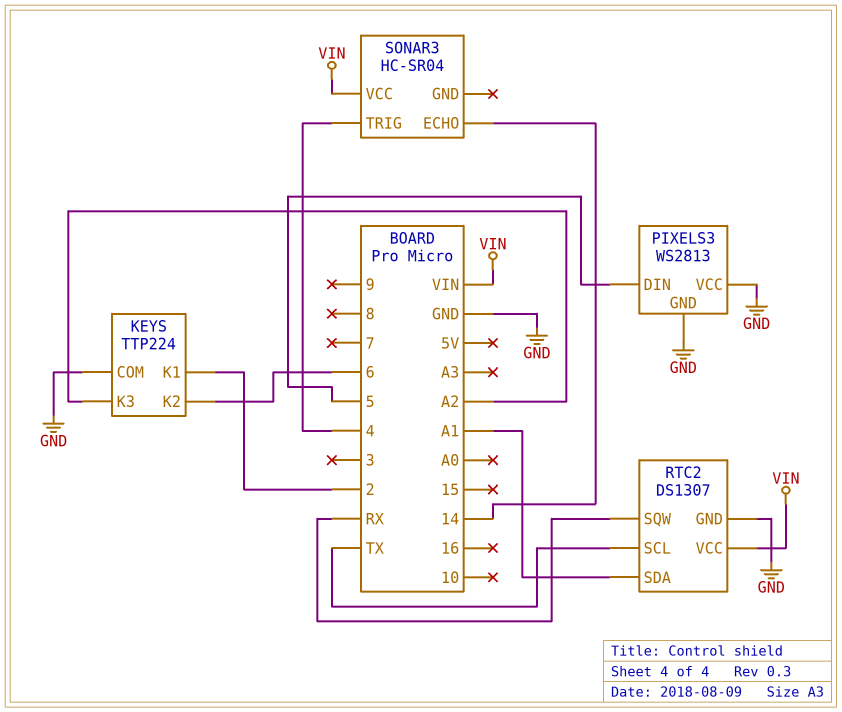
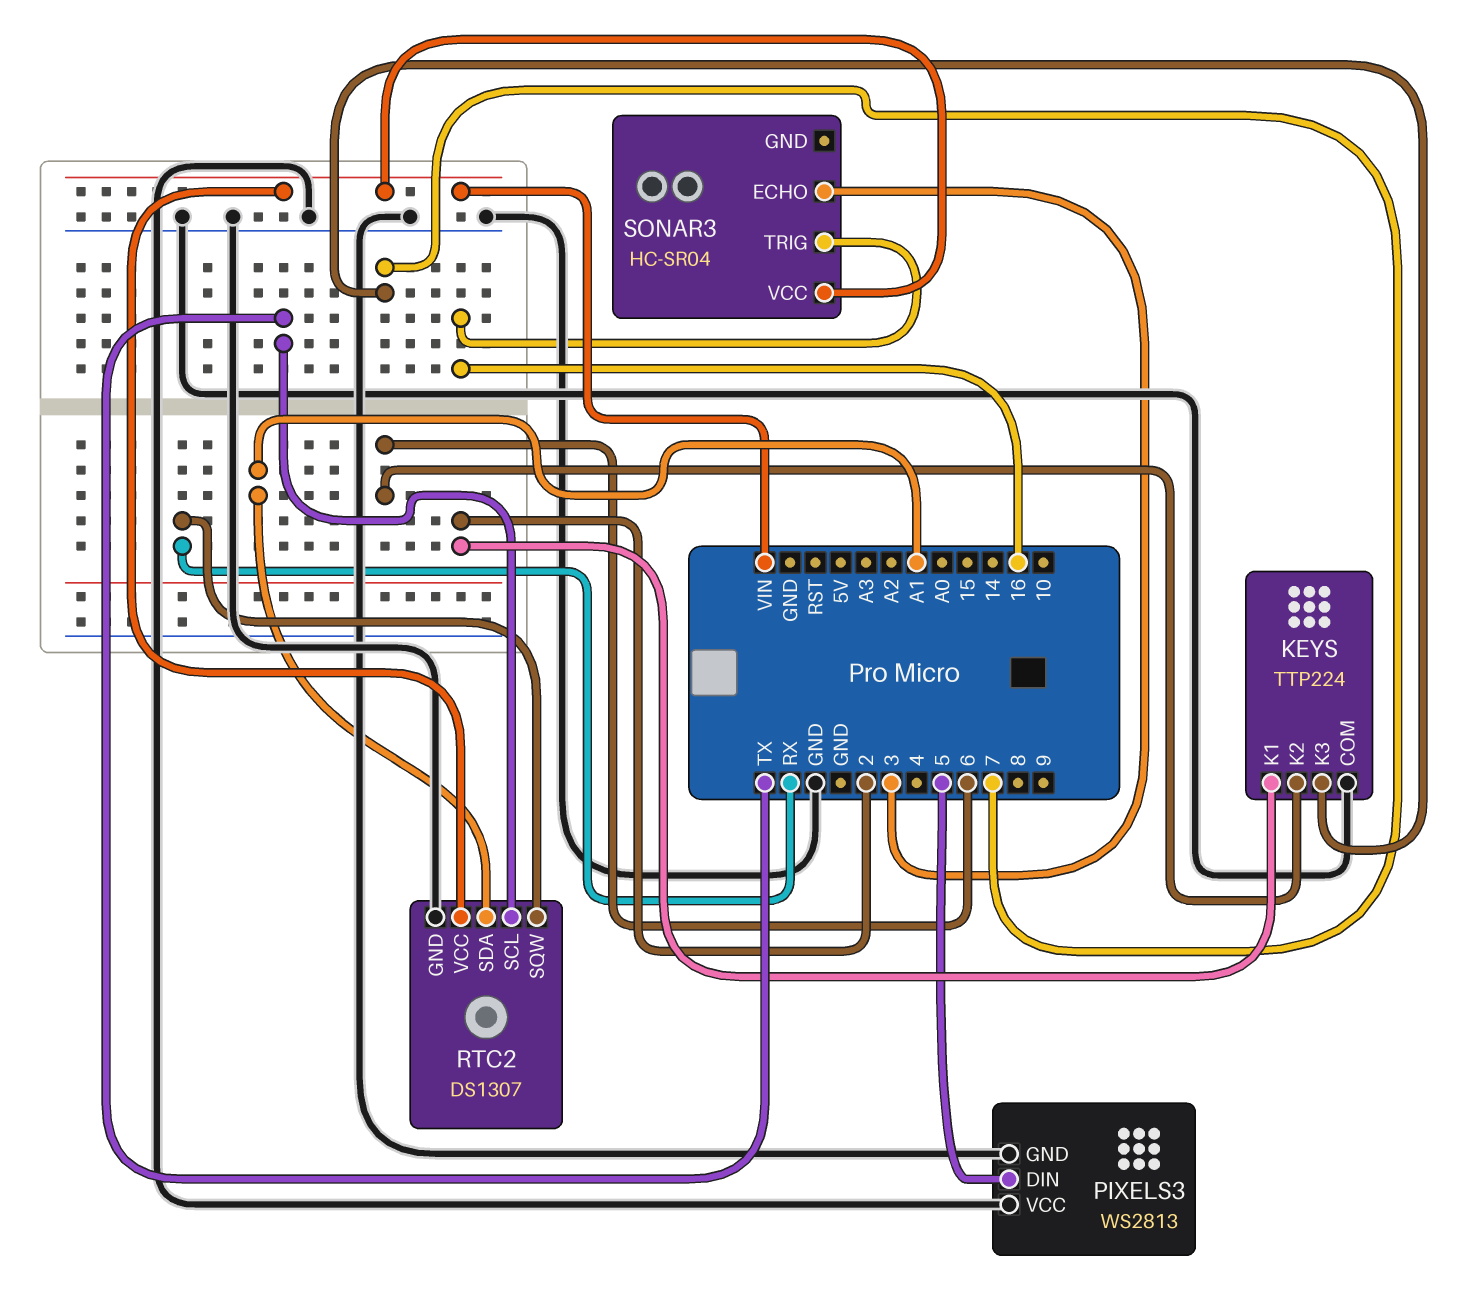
KEYS pin K3: A2 -> 7
SONAR3 pin ECHO: 14 -> 3
SONAR3 pin TRIG: 4 -> 16

